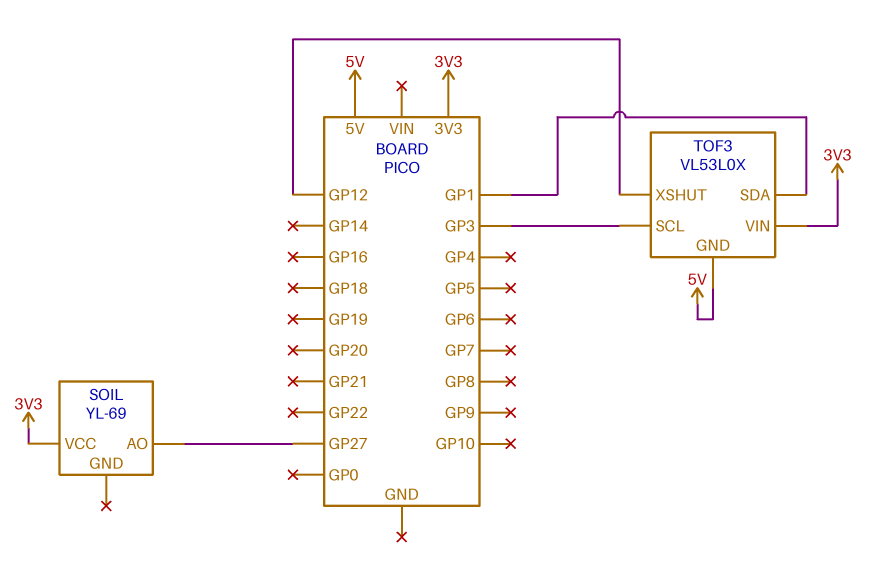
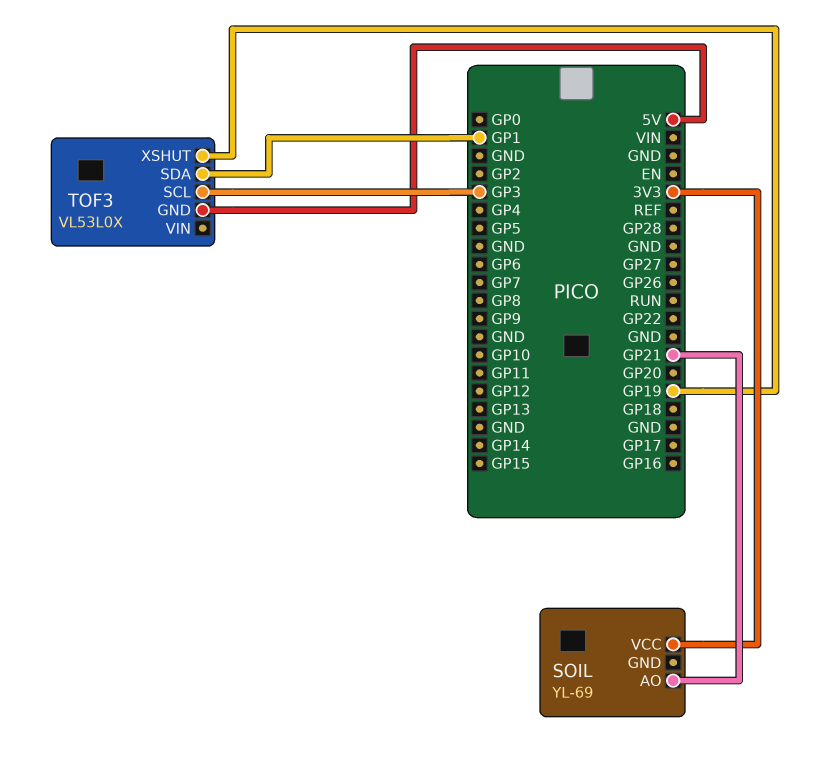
SOIL pin AO: GP27 -> GP21
TOF3 pin VIN: 3V3 -> none
TOF3 pin XSHUT: GP12 -> GP19

